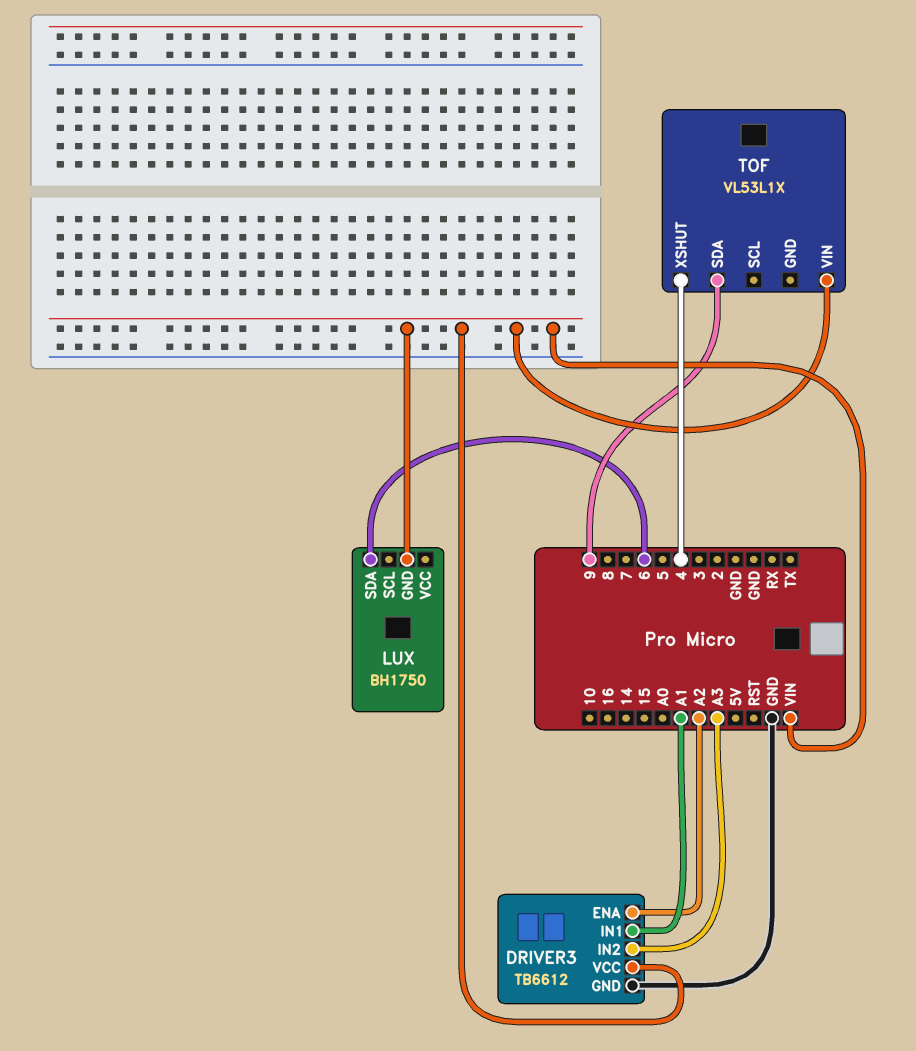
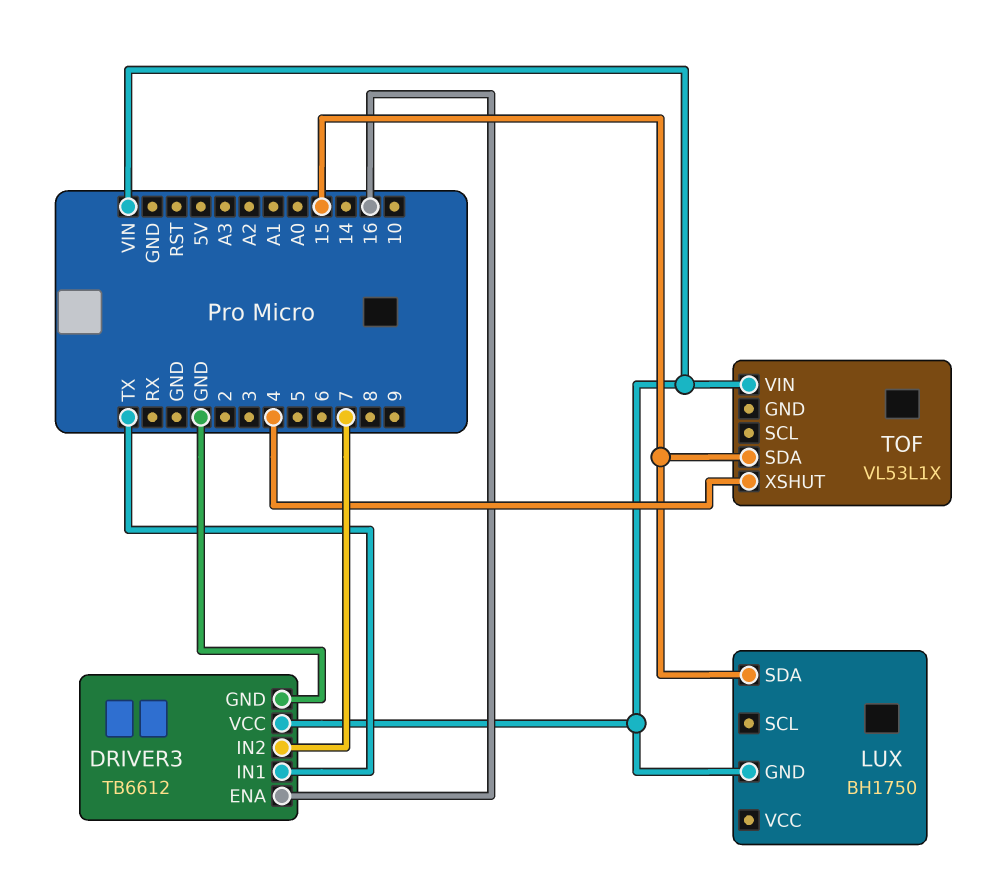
DRIVER3 pin ENA: A2 -> 16
DRIVER3 pin IN1: A1 -> TX
DRIVER3 pin IN2: A3 -> 7
LUX pin SDA: 6 -> 15
TOF pin SDA: 9 -> 15

